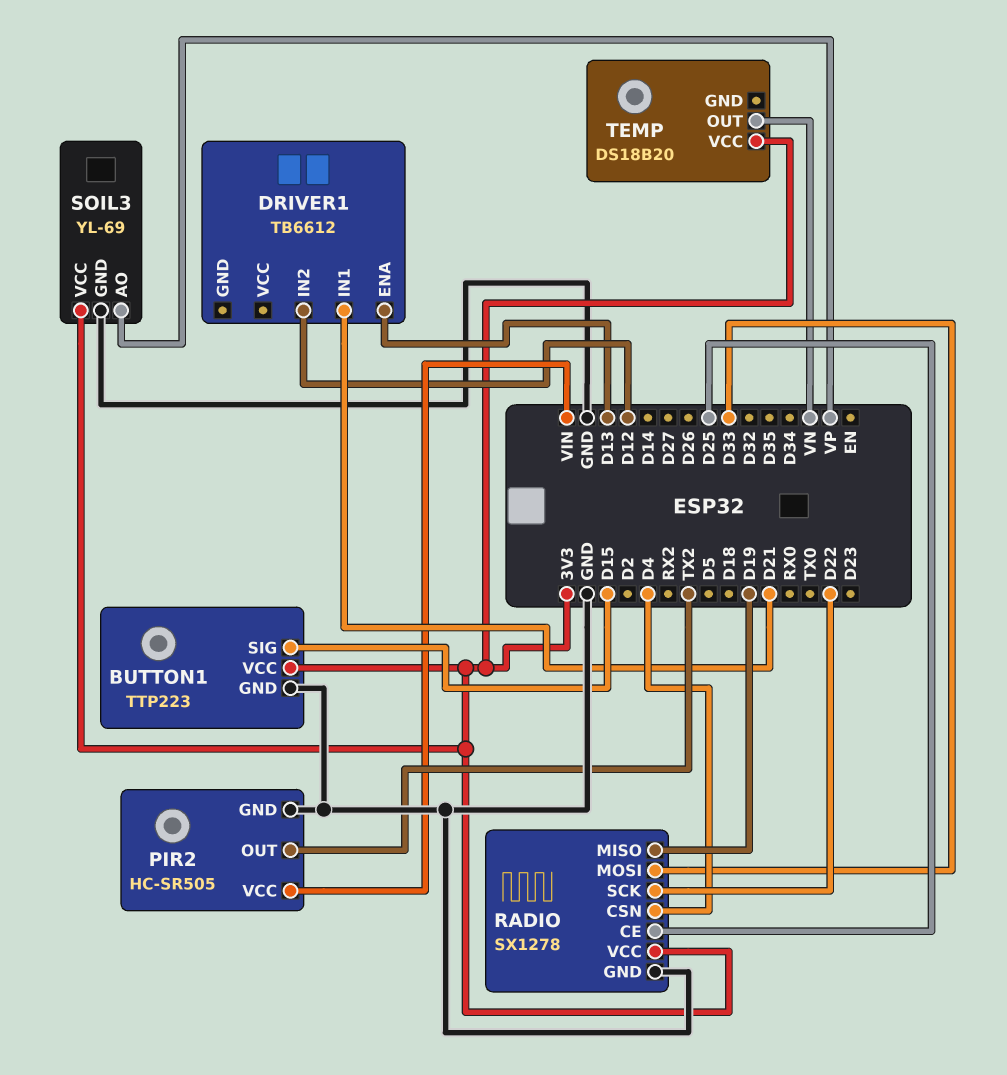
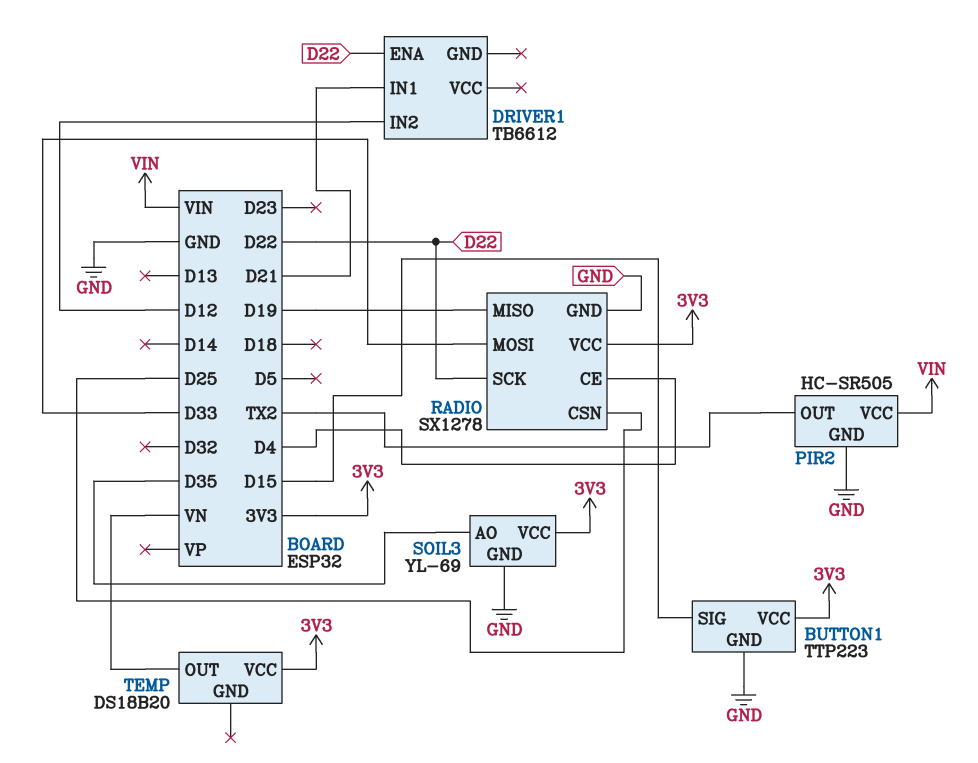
DRIVER1 pin ENA: D13 -> D22
RADIO pin CE: D25 -> D4
RADIO pin CSN: D4 -> D25
SOIL3 pin AO: VP -> D35

